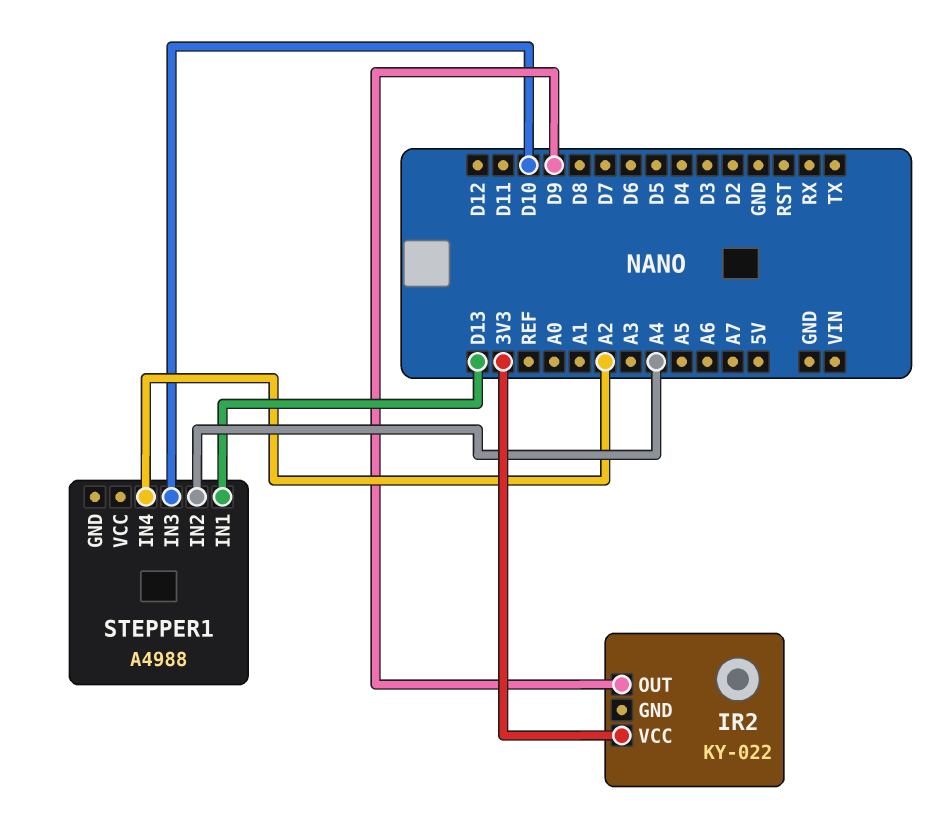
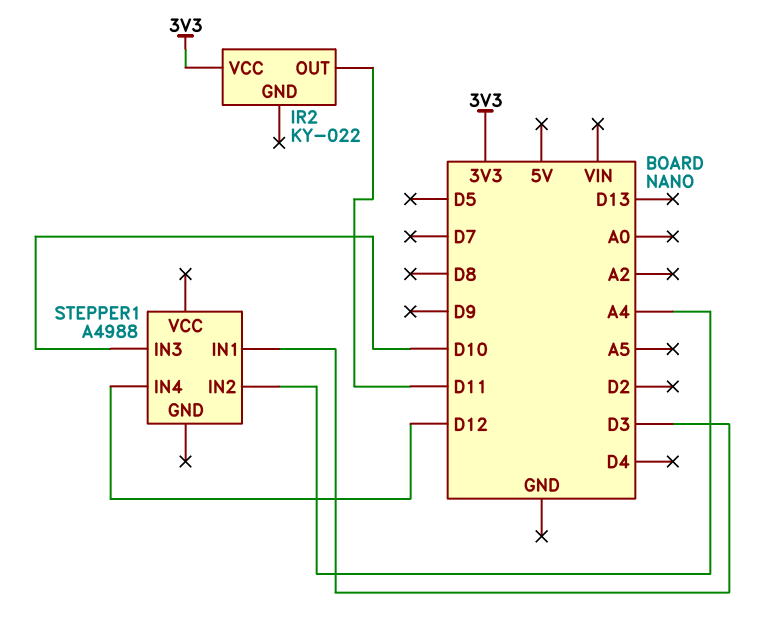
IR2 pin OUT: D9 -> D11
STEPPER1 pin IN1: D13 -> D3
STEPPER1 pin IN4: A2 -> D12

